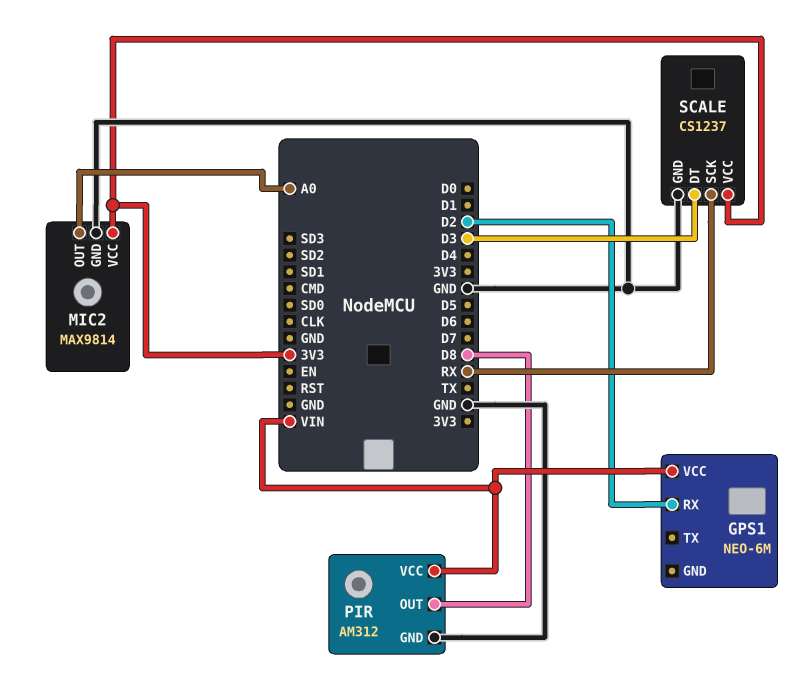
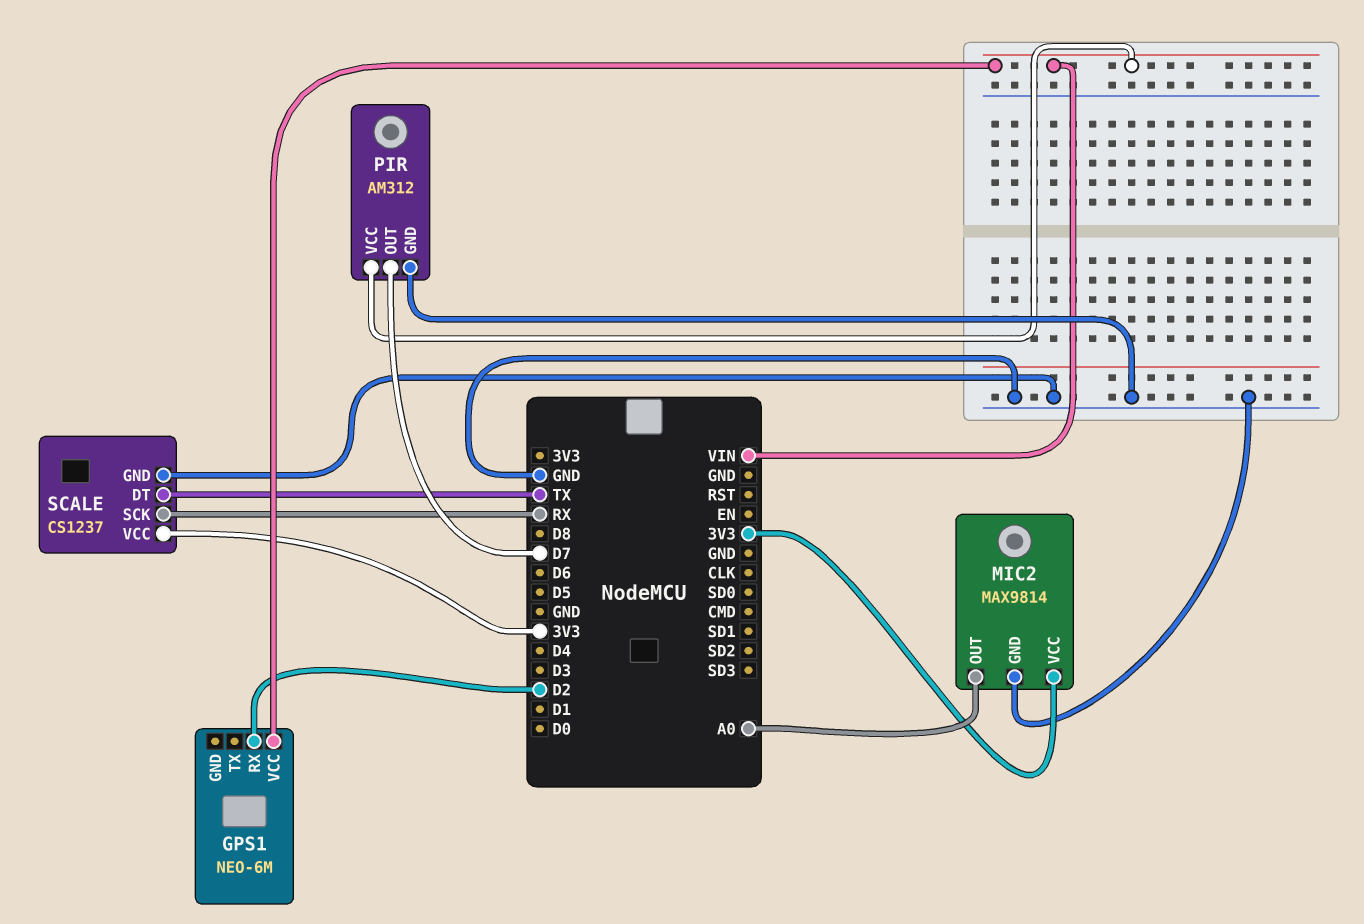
PIR pin OUT: D8 -> D7
SCALE pin DT: D3 -> TX

